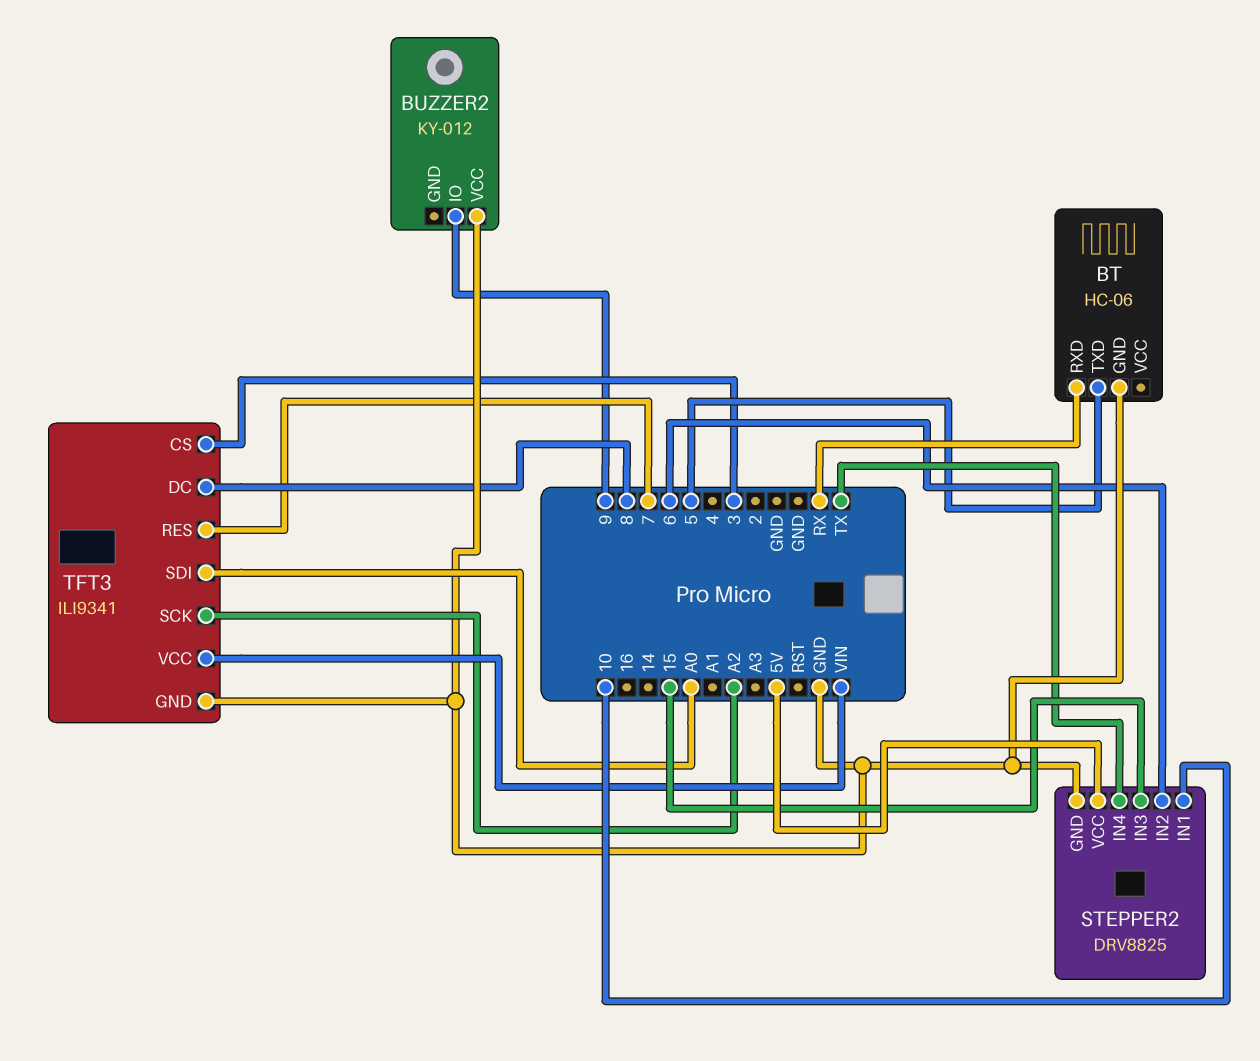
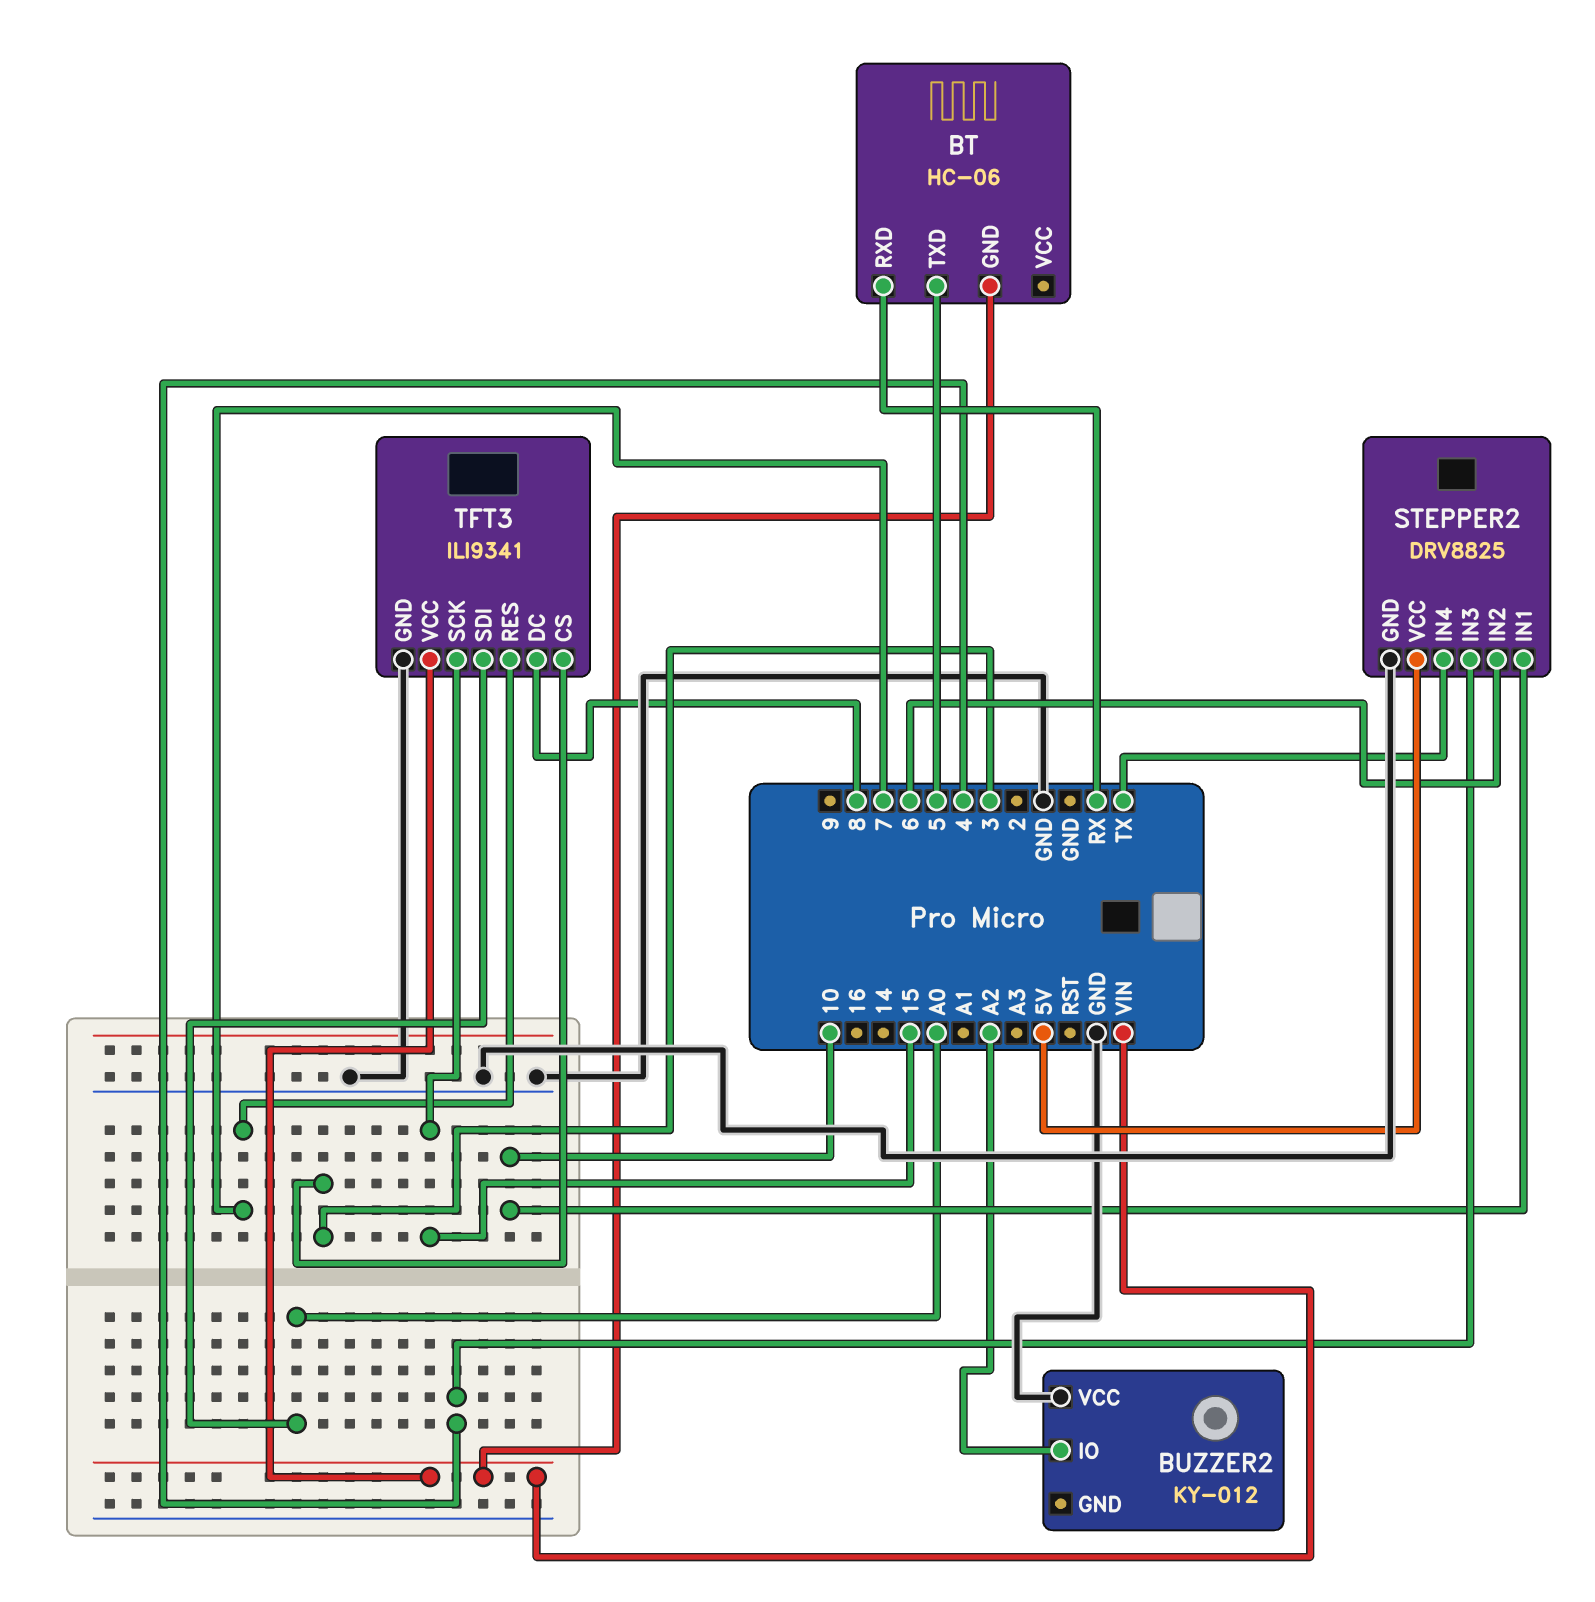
BT pin GND: GND -> VIN
BUZZER2 pin IO: 9 -> A2
STEPPER2 pin IN3: 15 -> 4
TFT3 pin SCK: A2 -> 15

